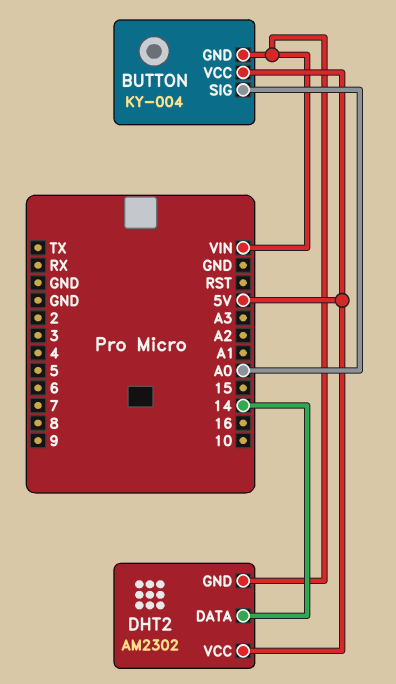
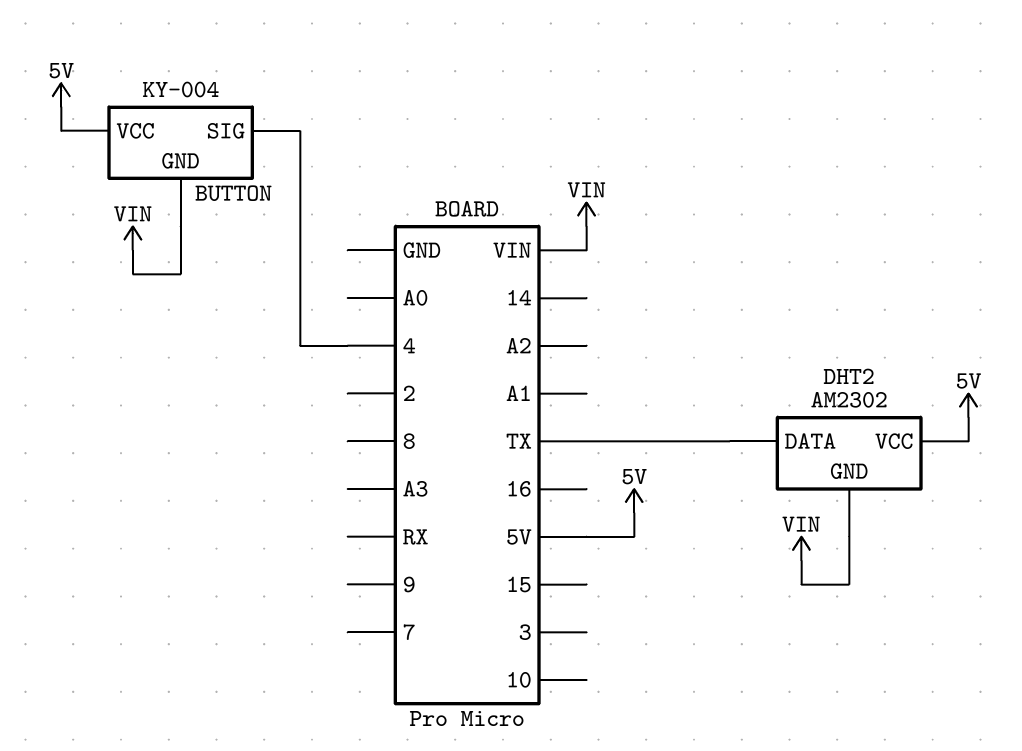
BUTTON pin SIG: A0 -> 4
DHT2 pin DATA: 14 -> TX

